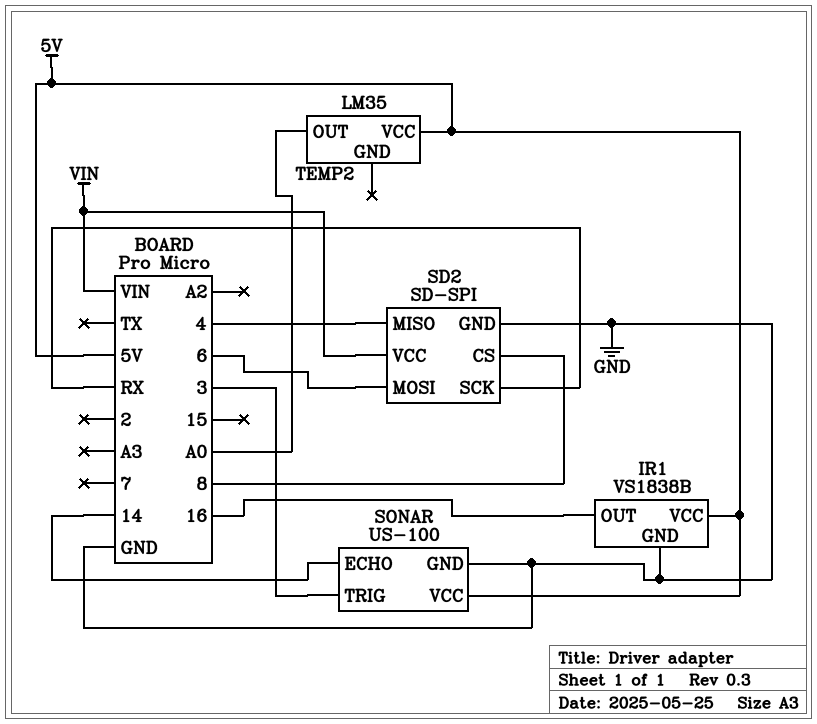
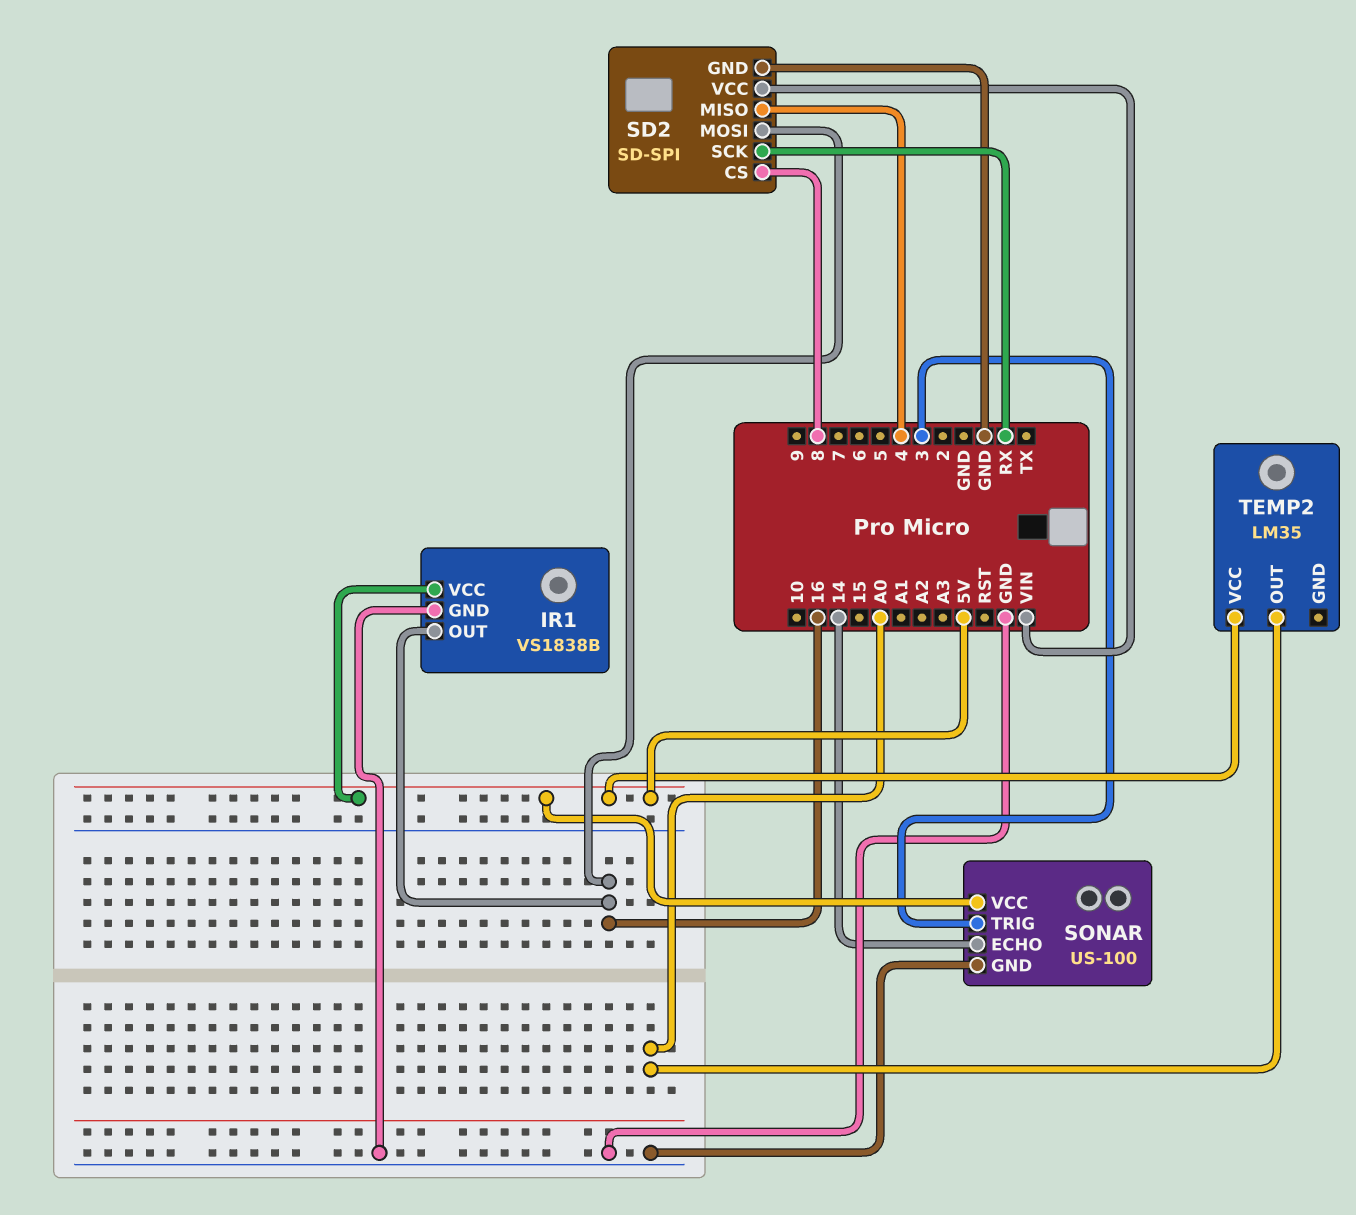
SD2 pin MOSI: 6 -> 16

